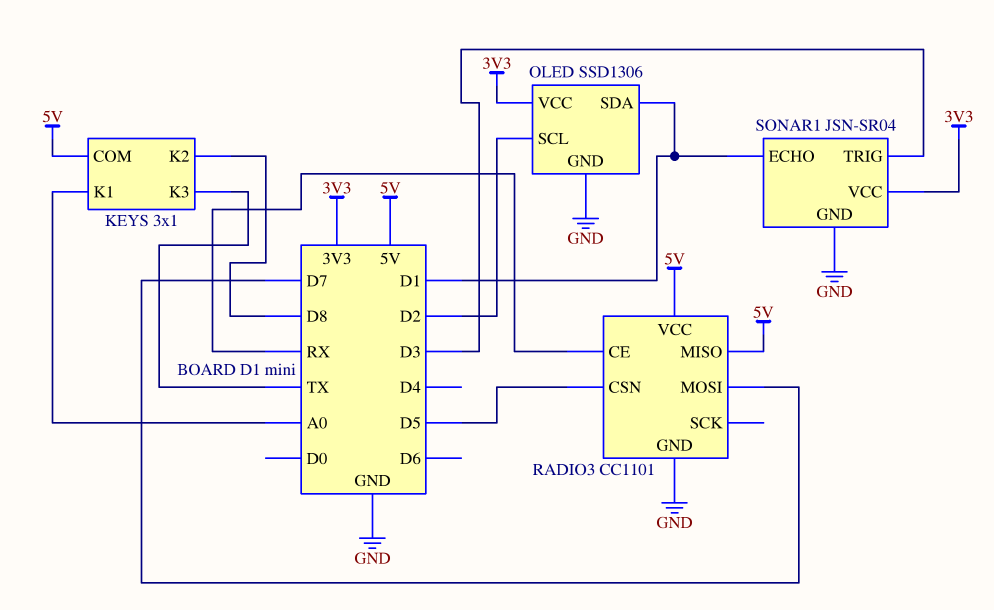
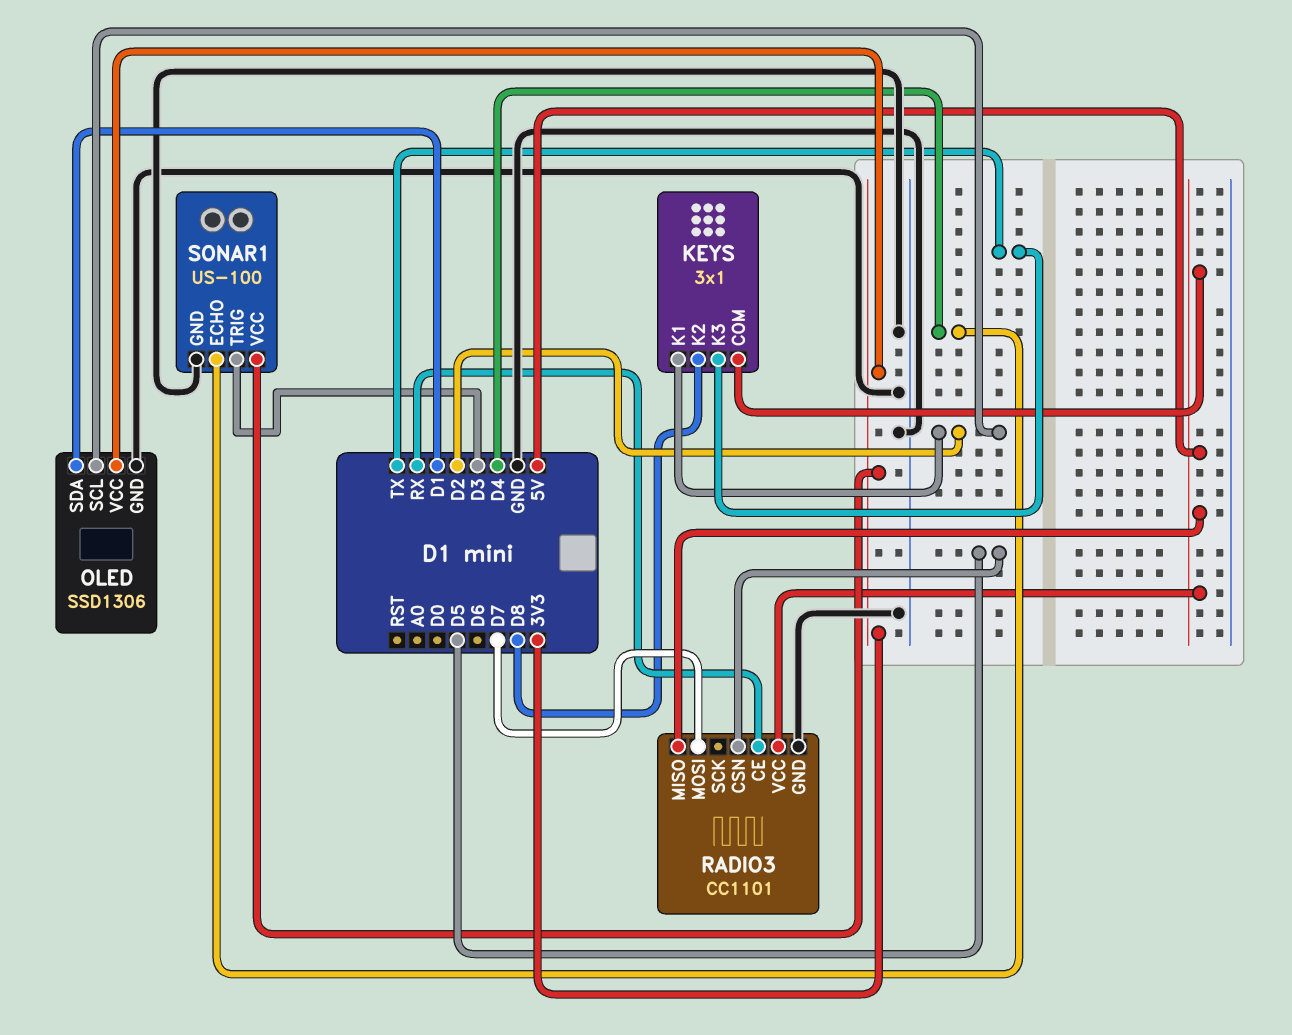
KEYS pin K1: A0 -> D2
SONAR1: JSN-SR04 -> US-100
SONAR1 pin ECHO: D1 -> D4

